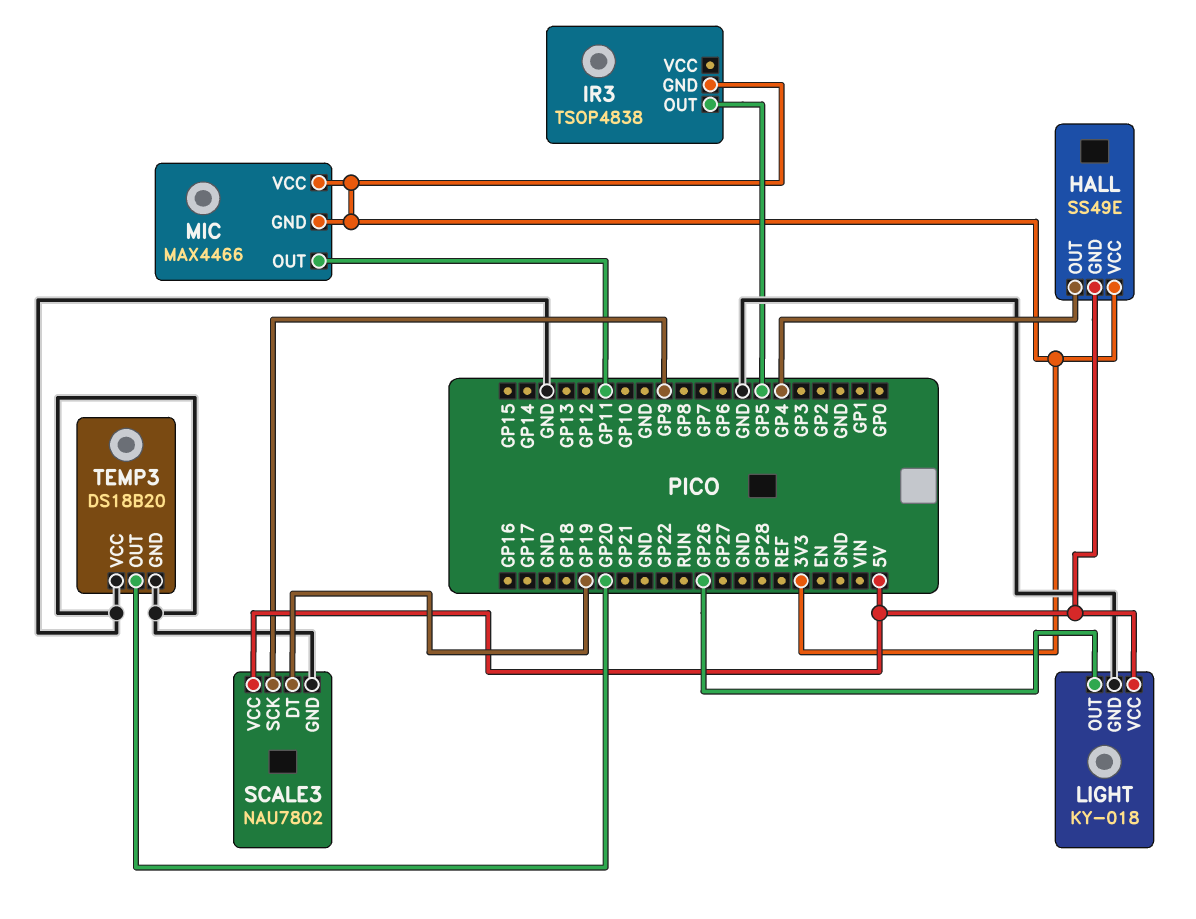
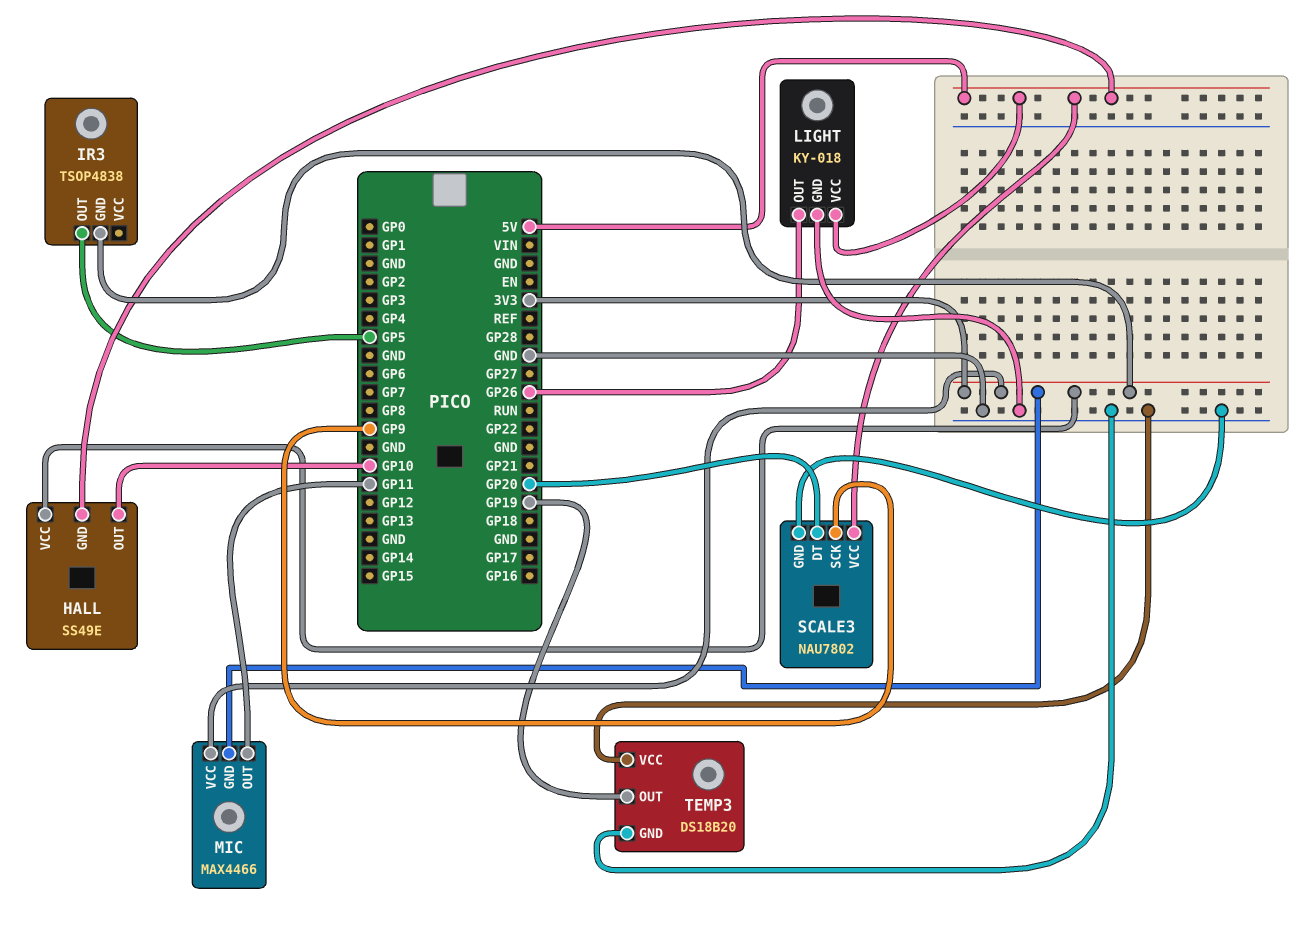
HALL pin OUT: GP4 -> GP10
SCALE3 pin DT: GP19 -> GP20
TEMP3 pin OUT: GP20 -> GP19

